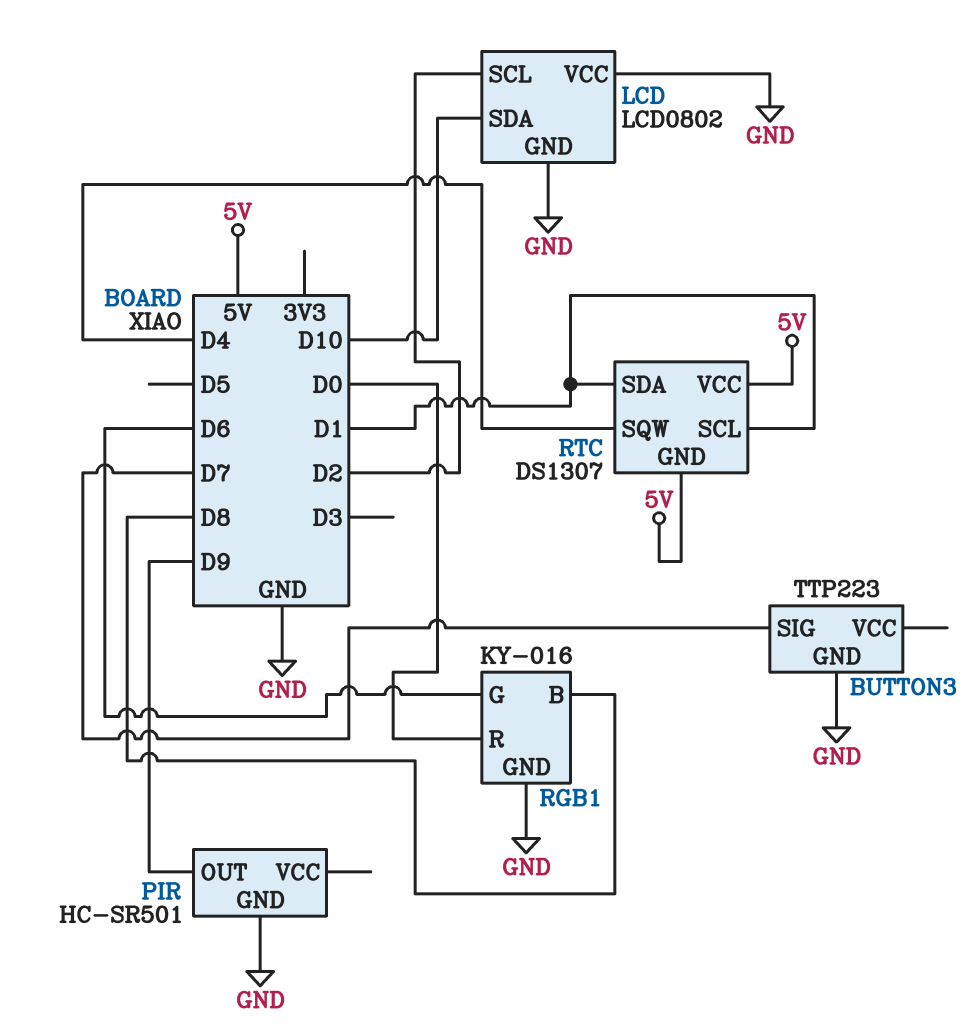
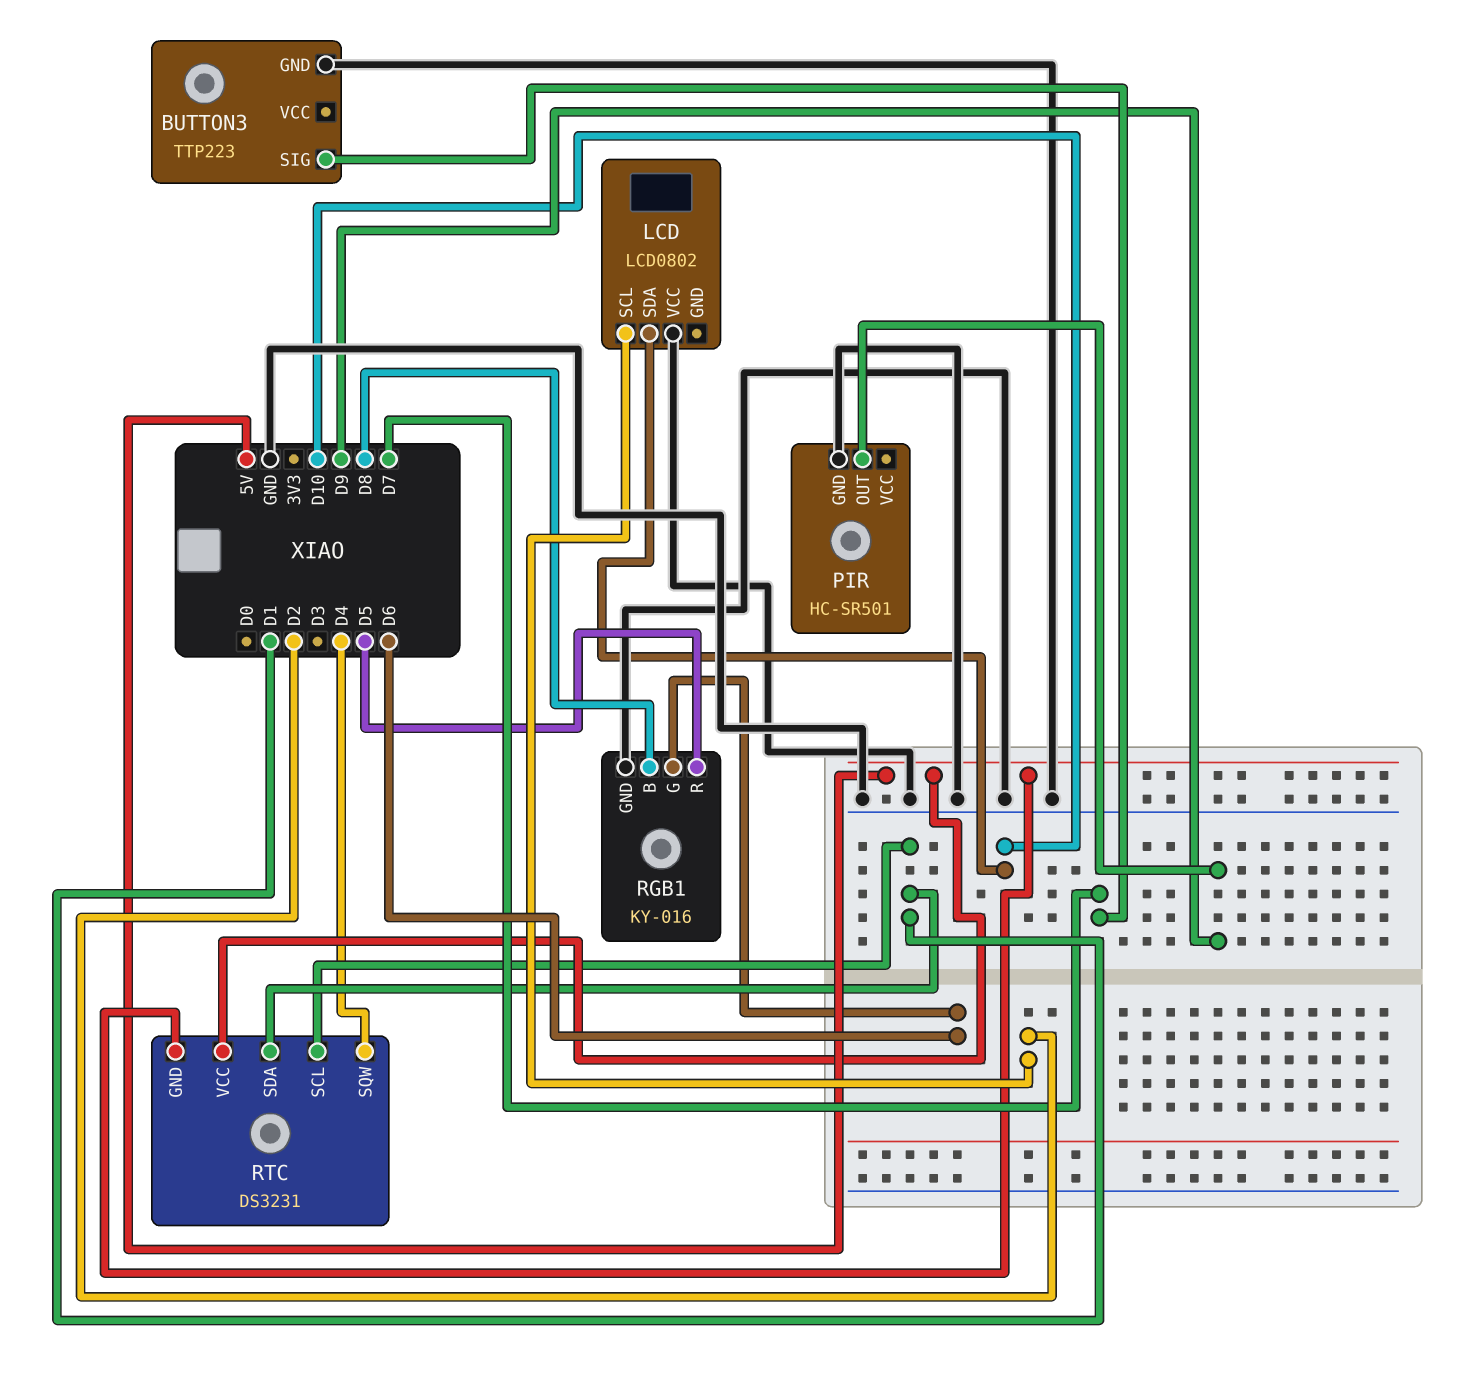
LCD pin GND: GND -> none
RGB1 pin R: D0 -> D5
RTC: DS1307 -> DS3231

